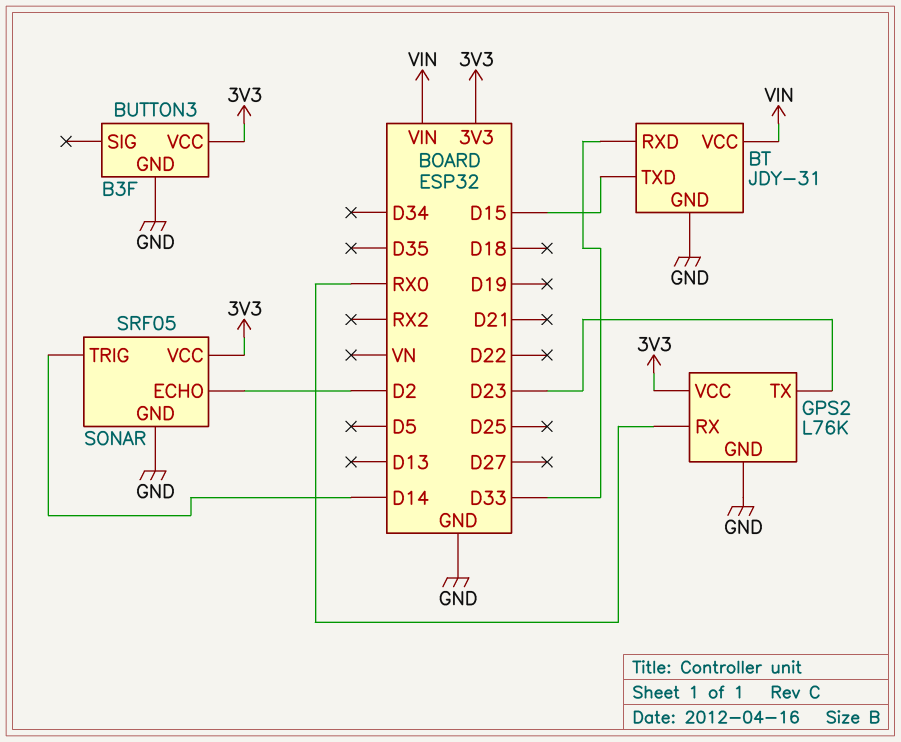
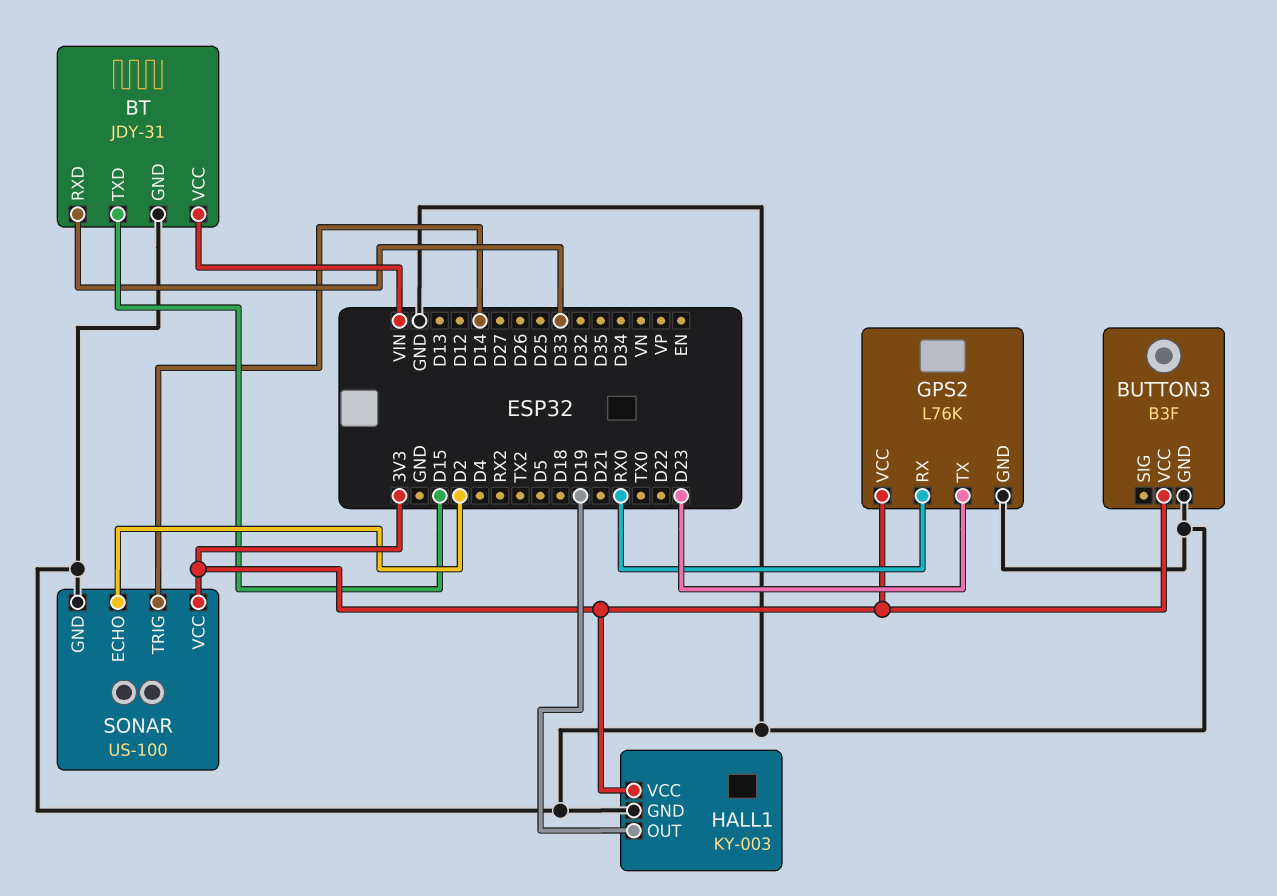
HALL1: none -> KY-003
HALL1 pin GND: none -> GND
HALL1 pin OUT: none -> D19
HALL1 pin VCC: none -> 3V3
SONAR: SRF05 -> US-100

